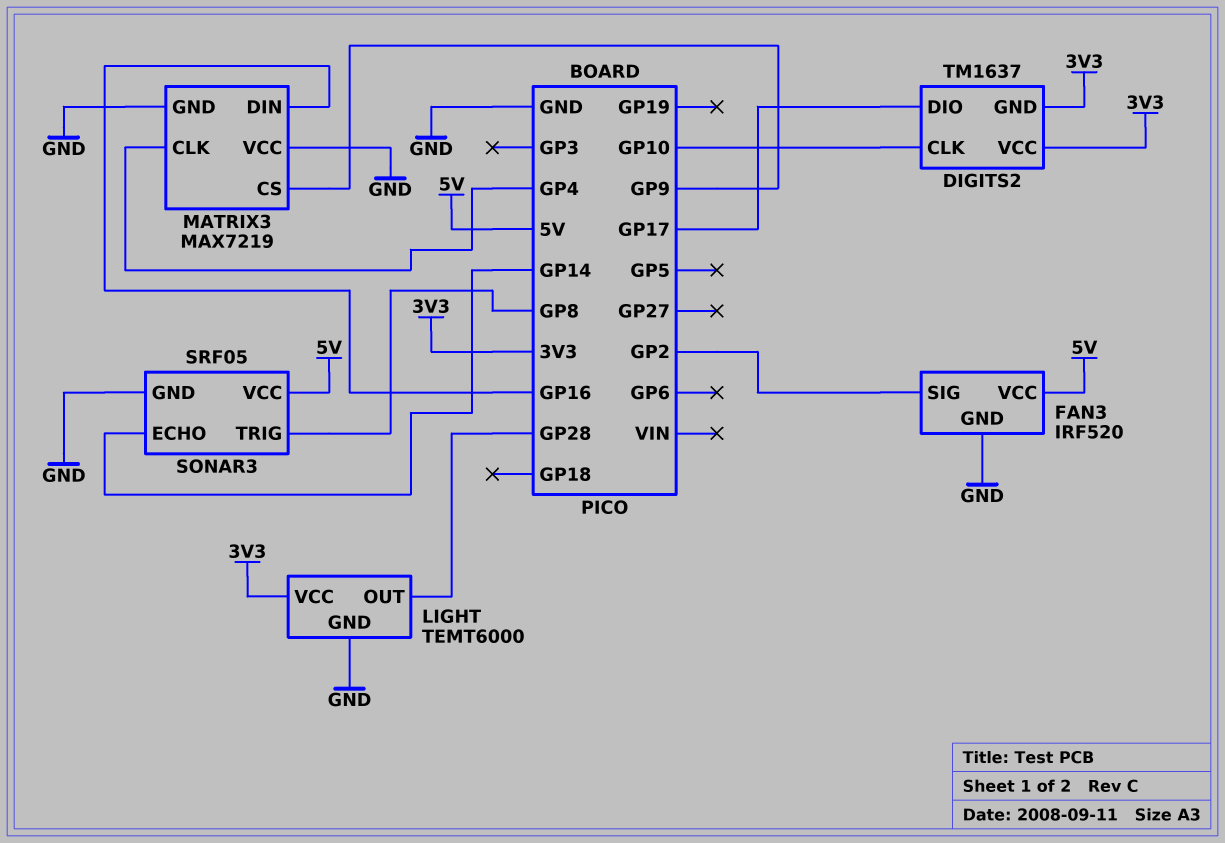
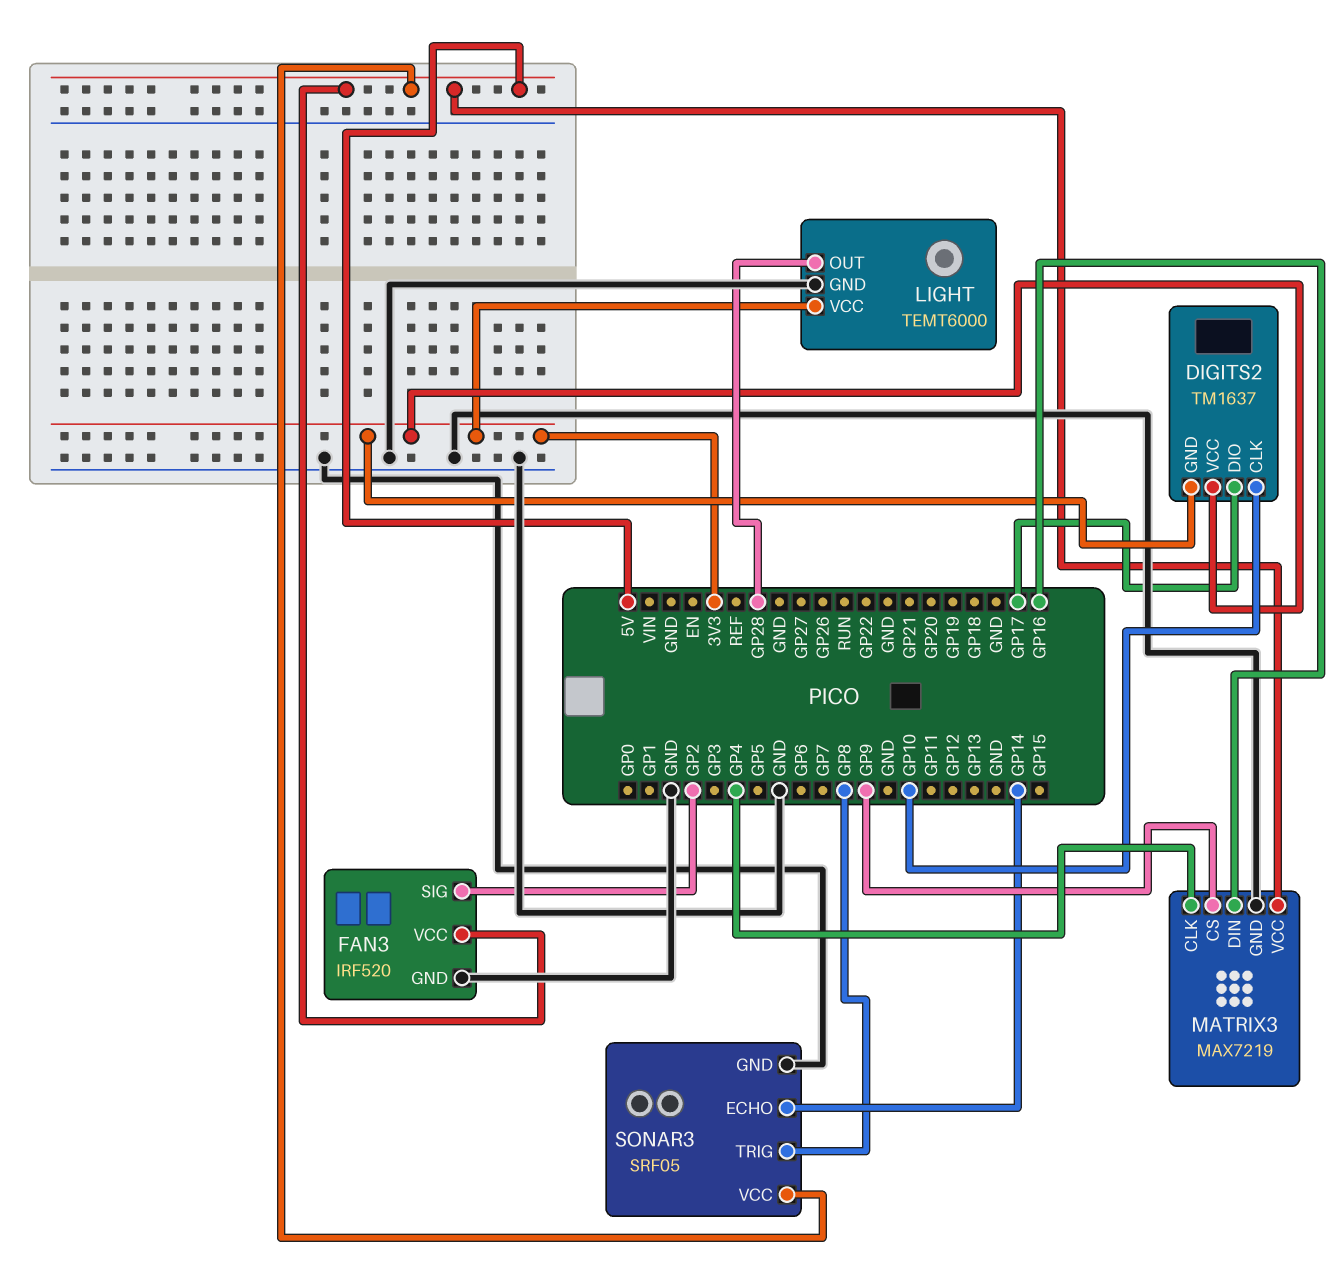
MATRIX3 pin VCC: GND -> 5V

